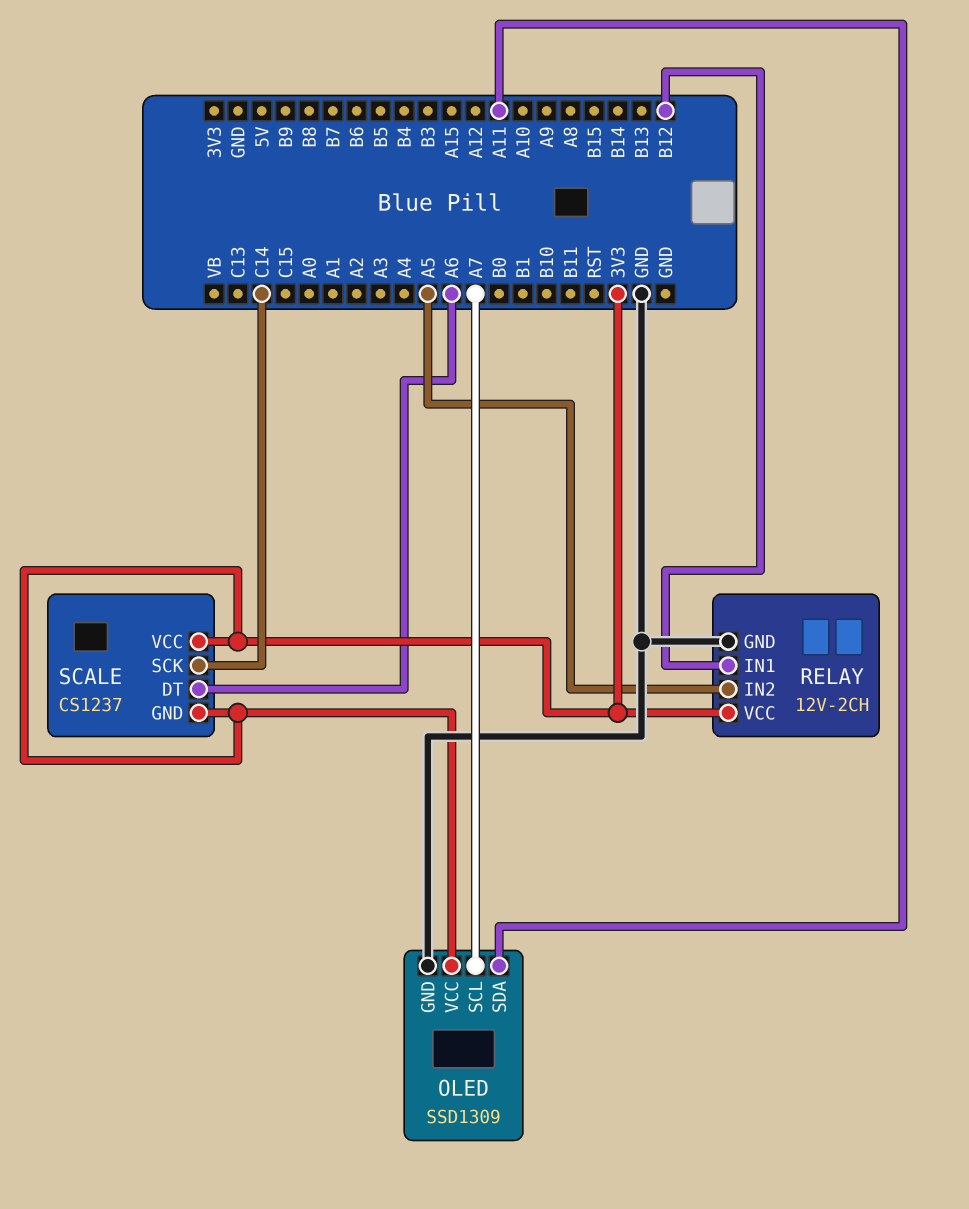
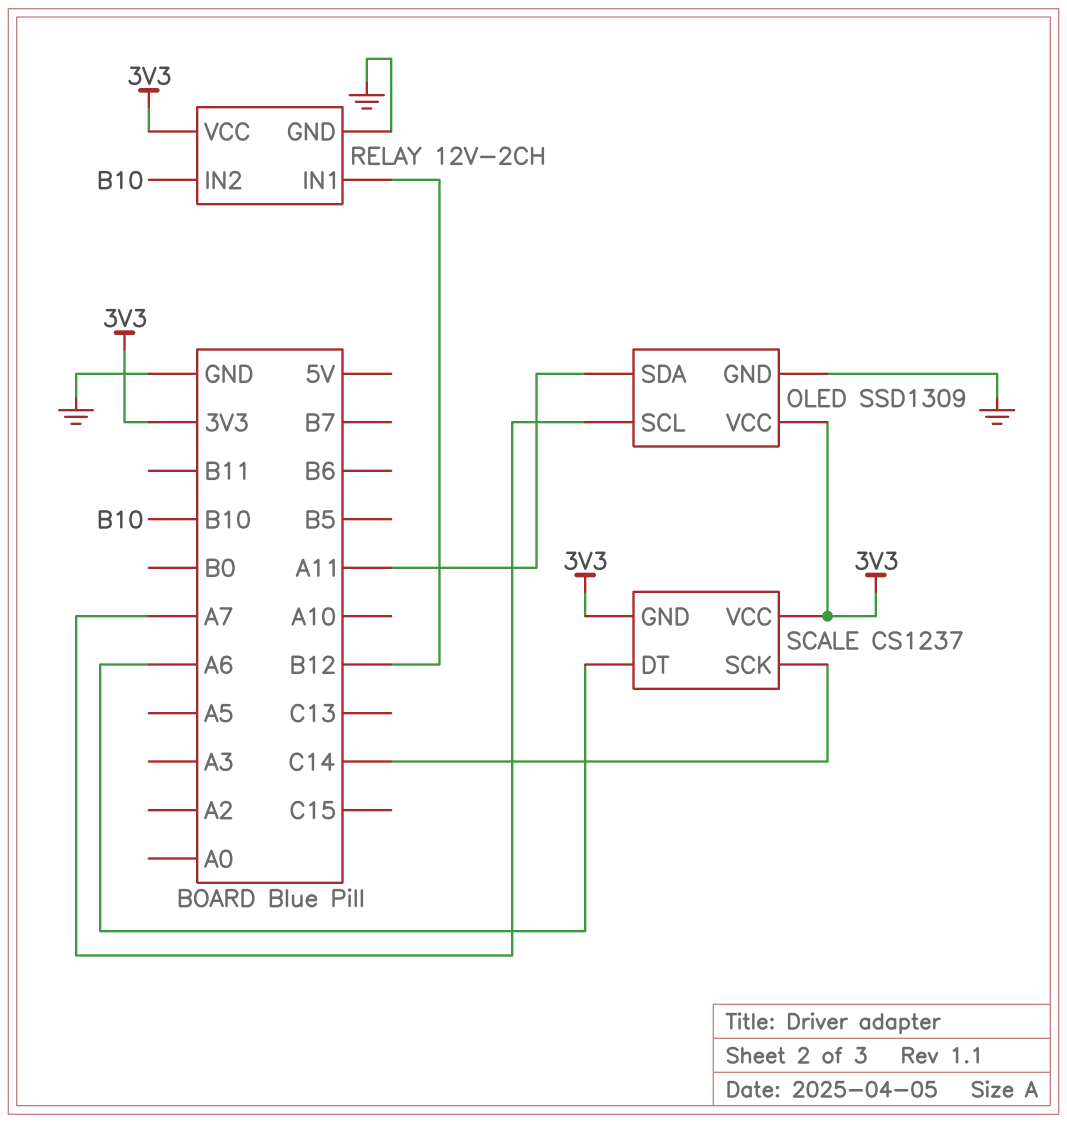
RELAY pin IN2: A5 -> B10

